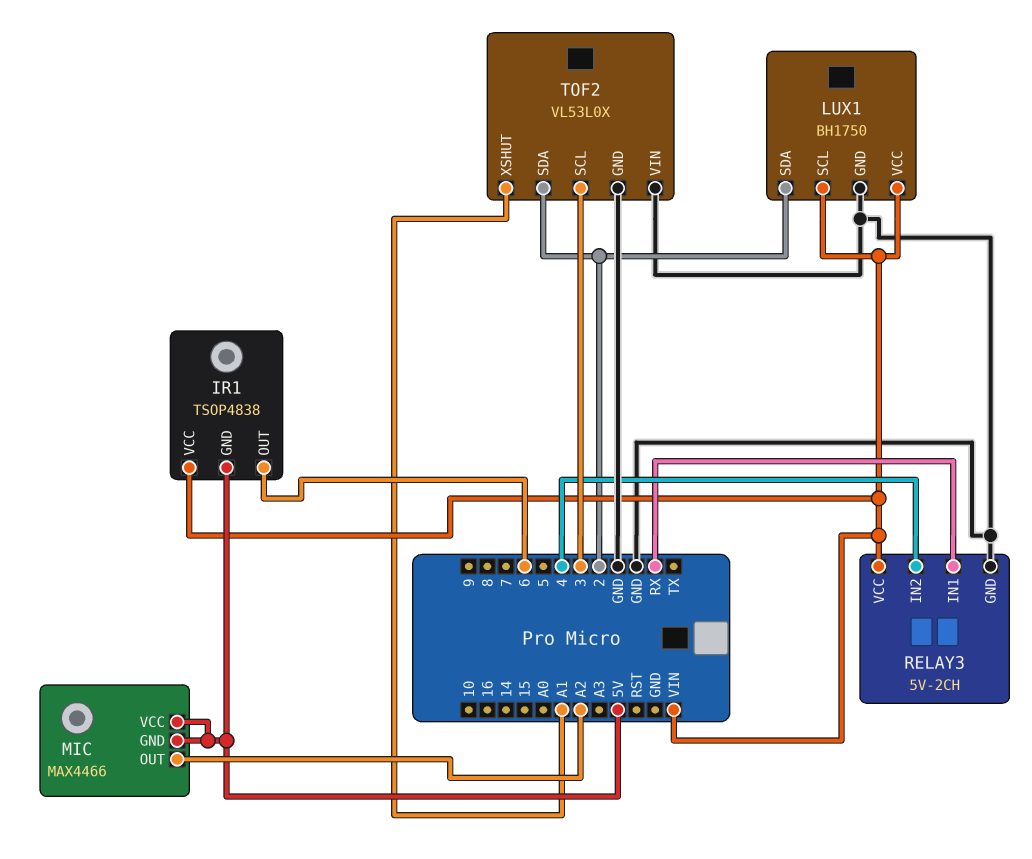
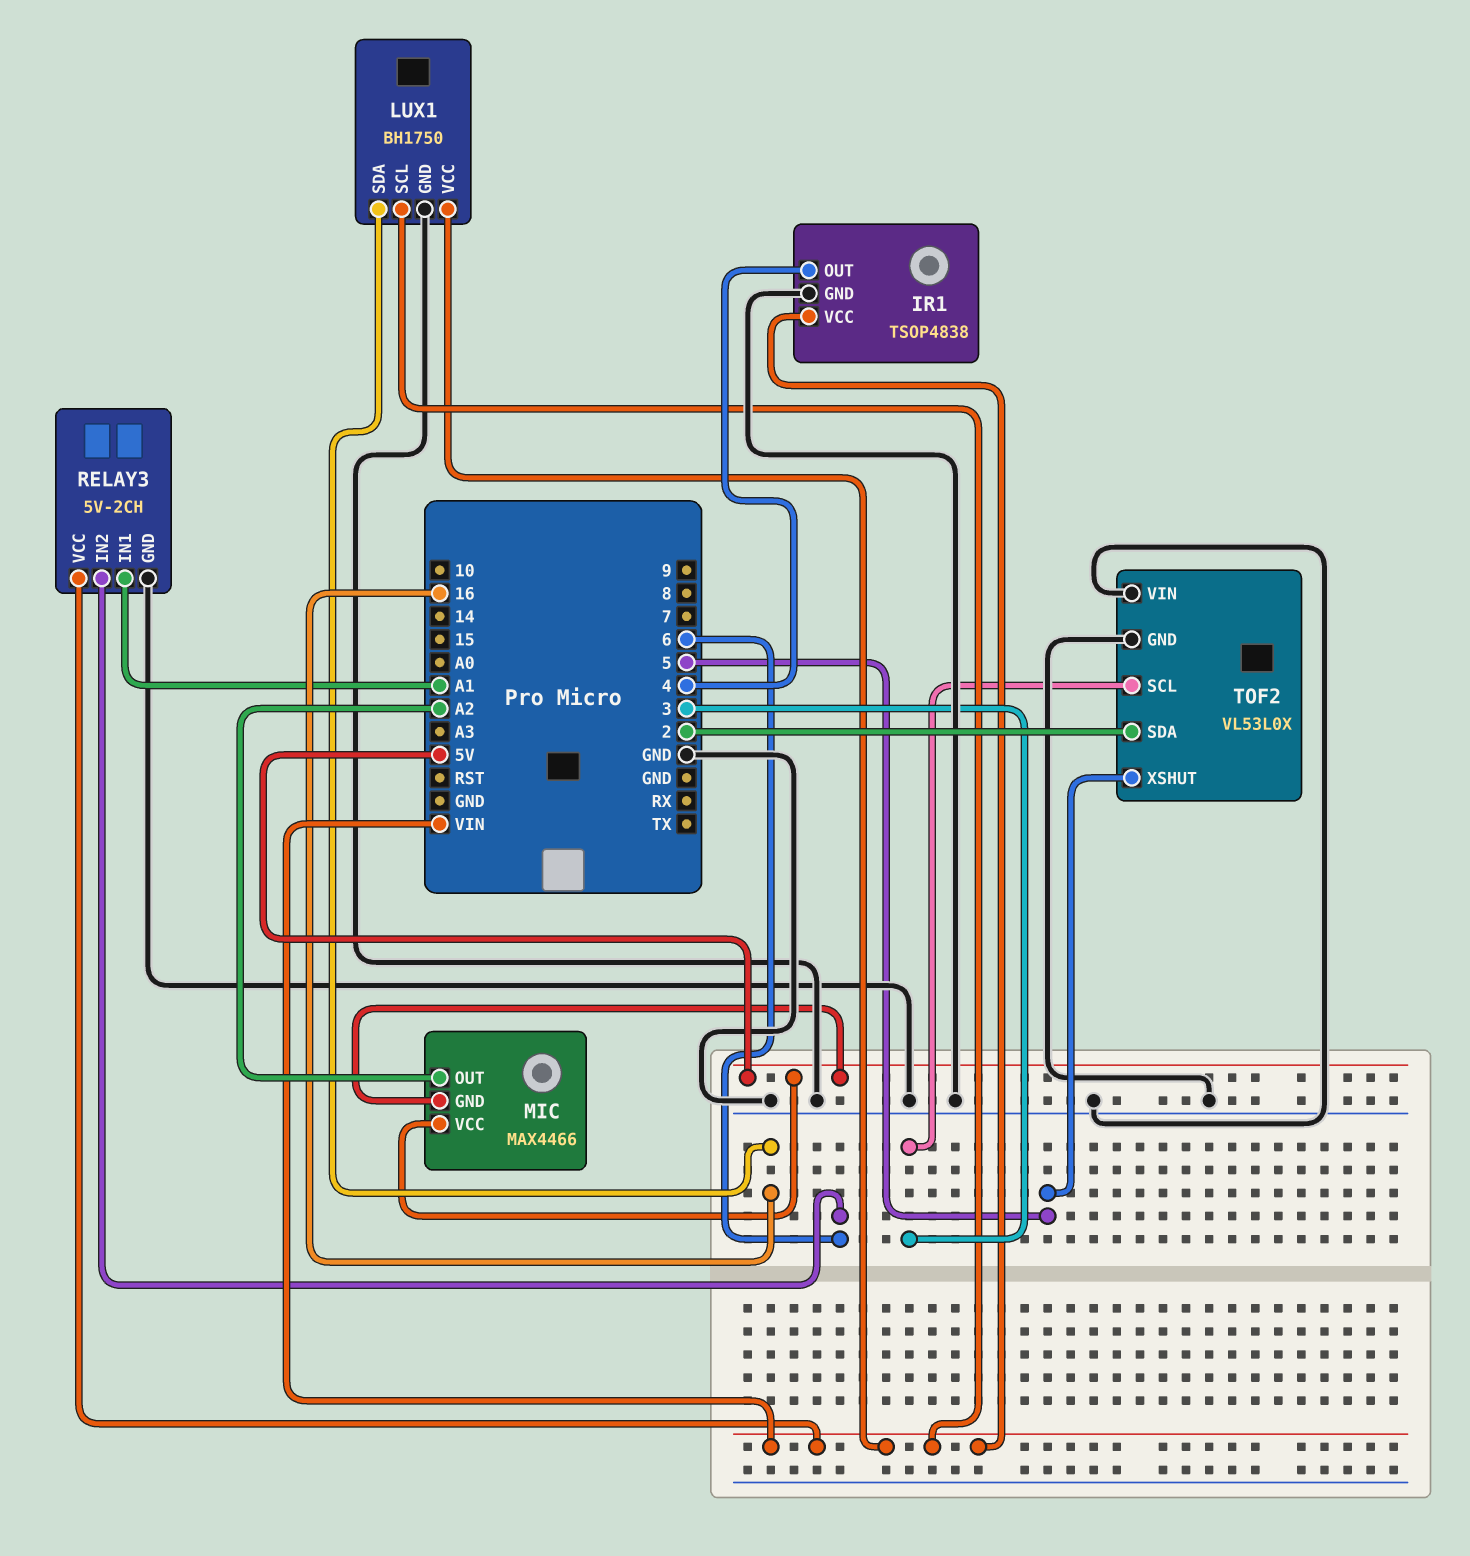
IR1 pin GND: 5V -> GND
IR1 pin OUT: 6 -> 4
LUX1 pin SDA: 2 -> 16
RELAY3 pin IN1: RX -> A1
RELAY3 pin IN2: 4 -> 6
TOF2 pin XSHUT: A1 -> 5

